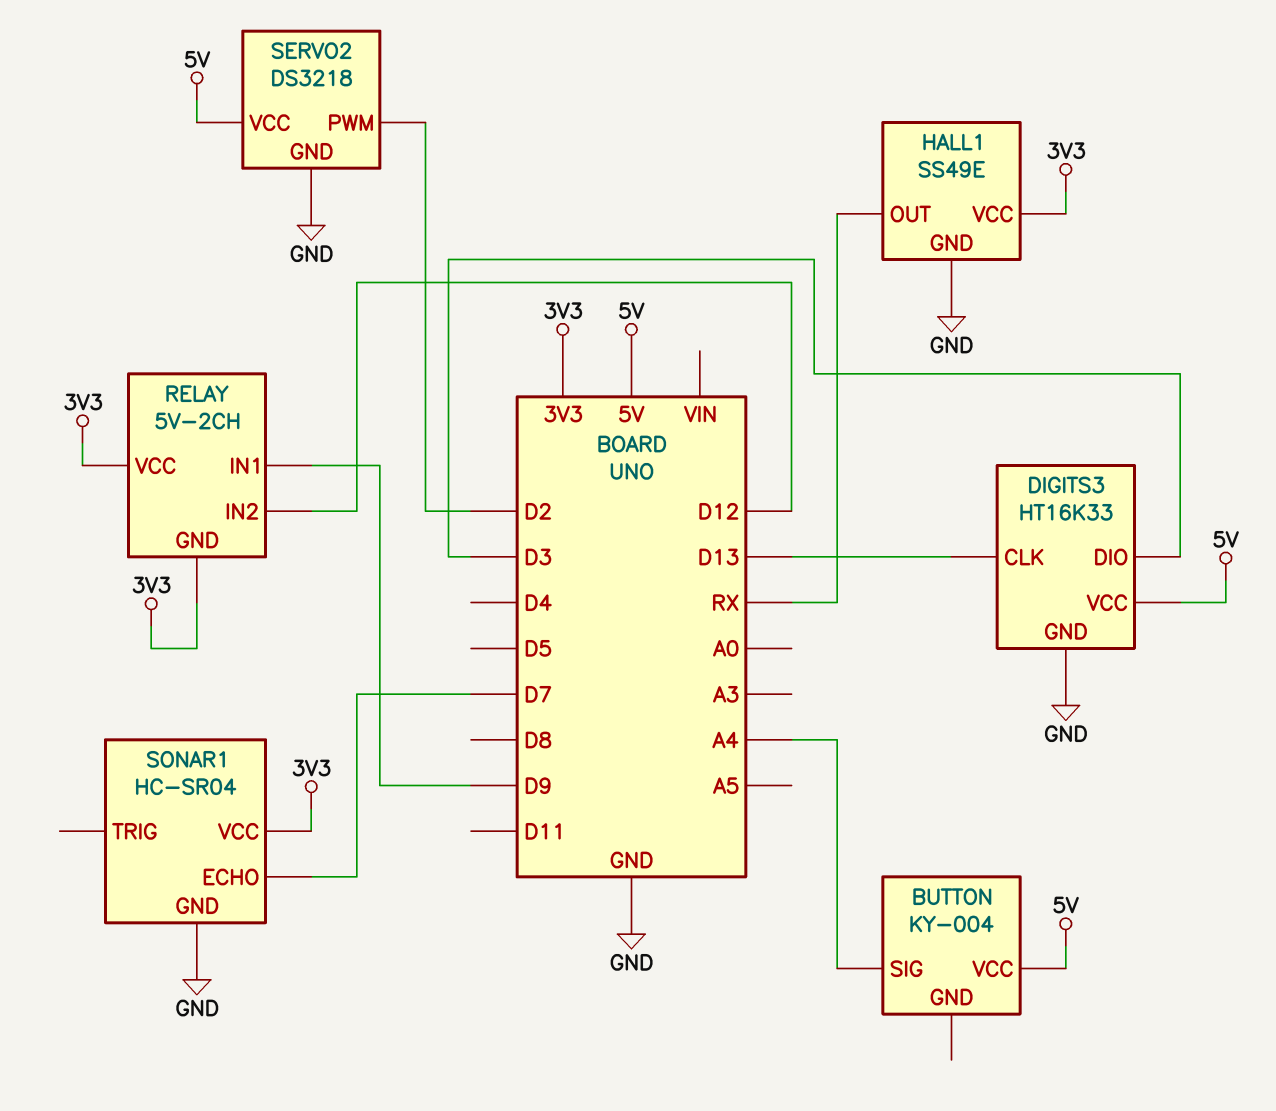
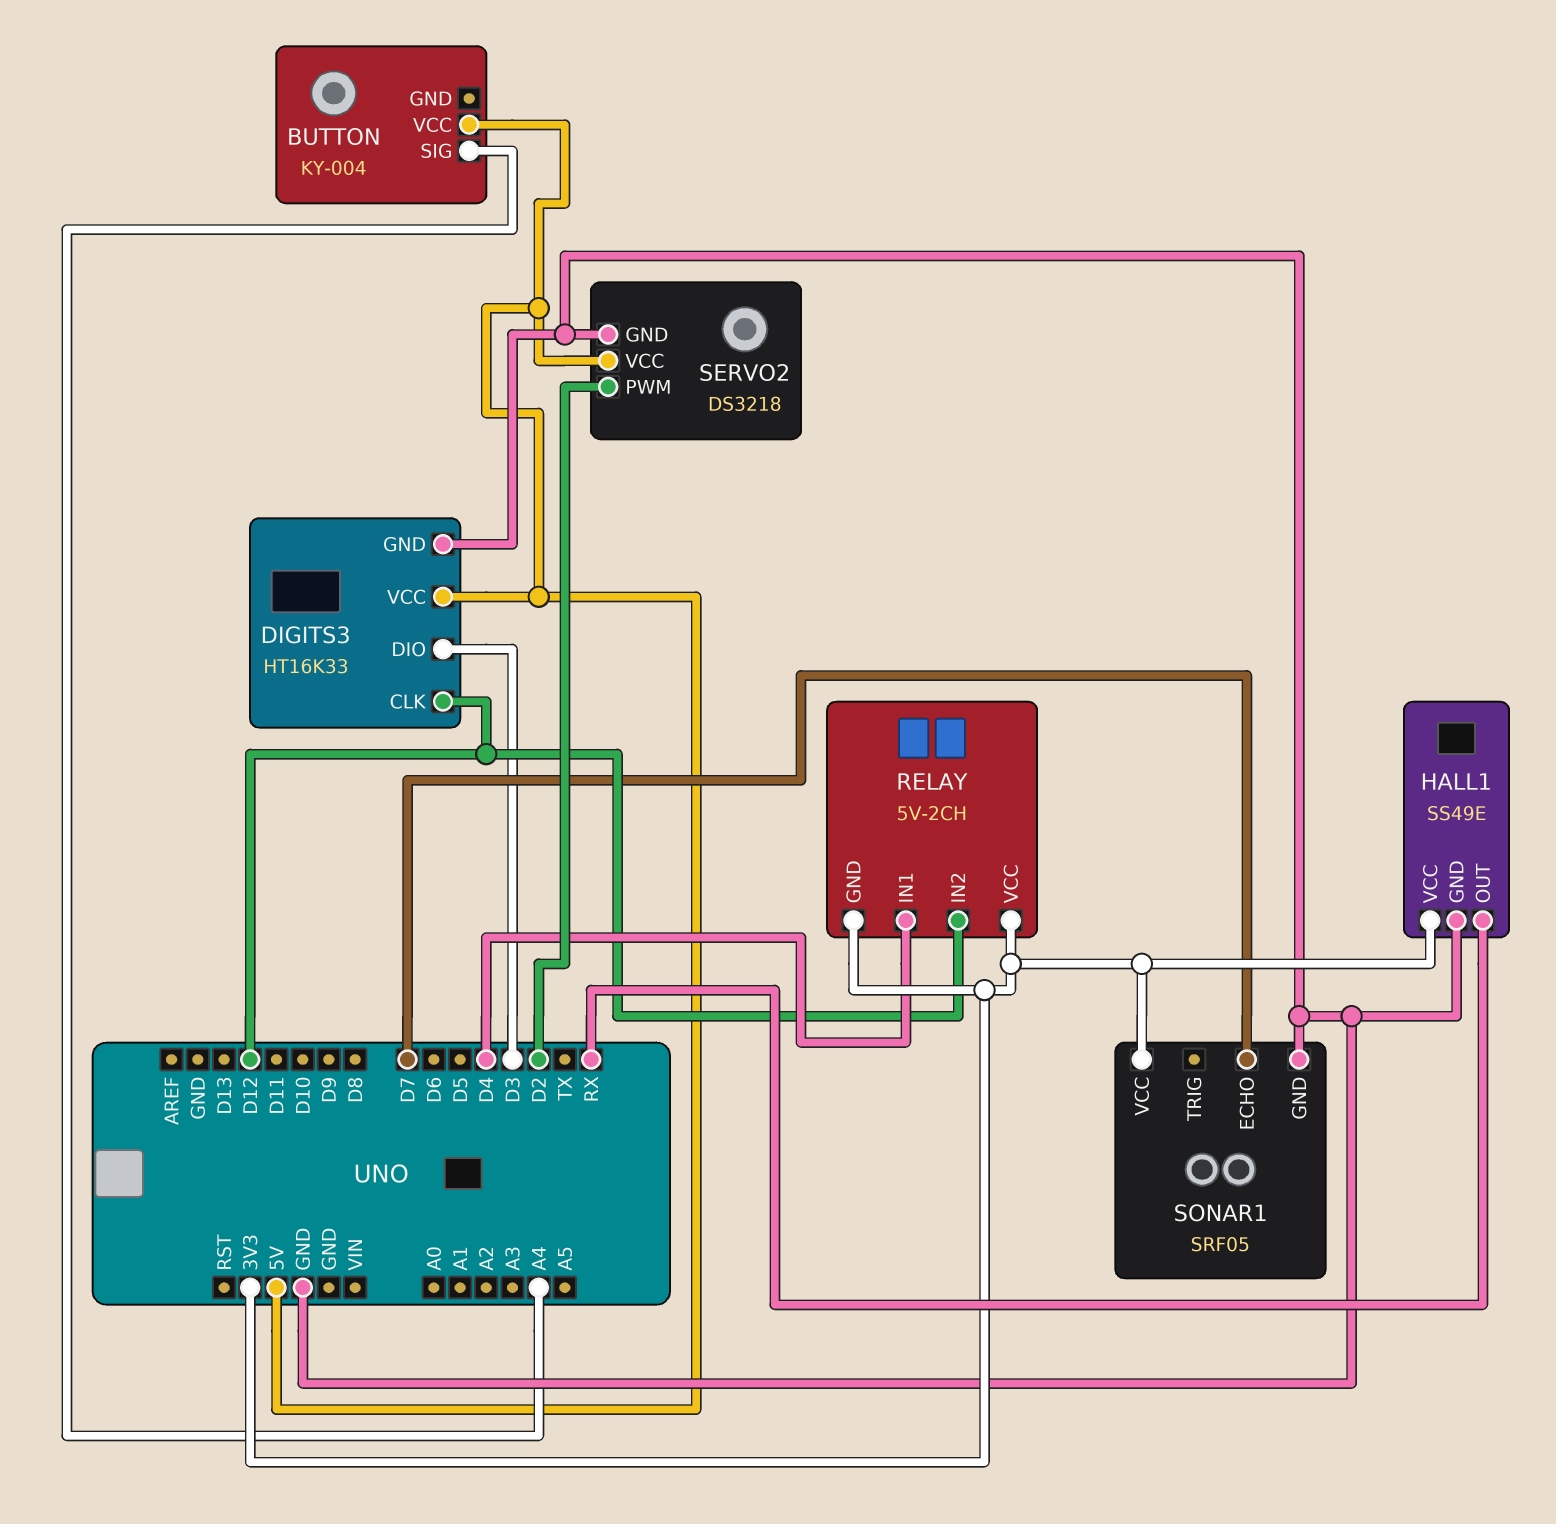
DIGITS3 pin CLK: D13 -> D12
RELAY pin IN1: D9 -> D4
SONAR1: HC-SR04 -> SRF05

